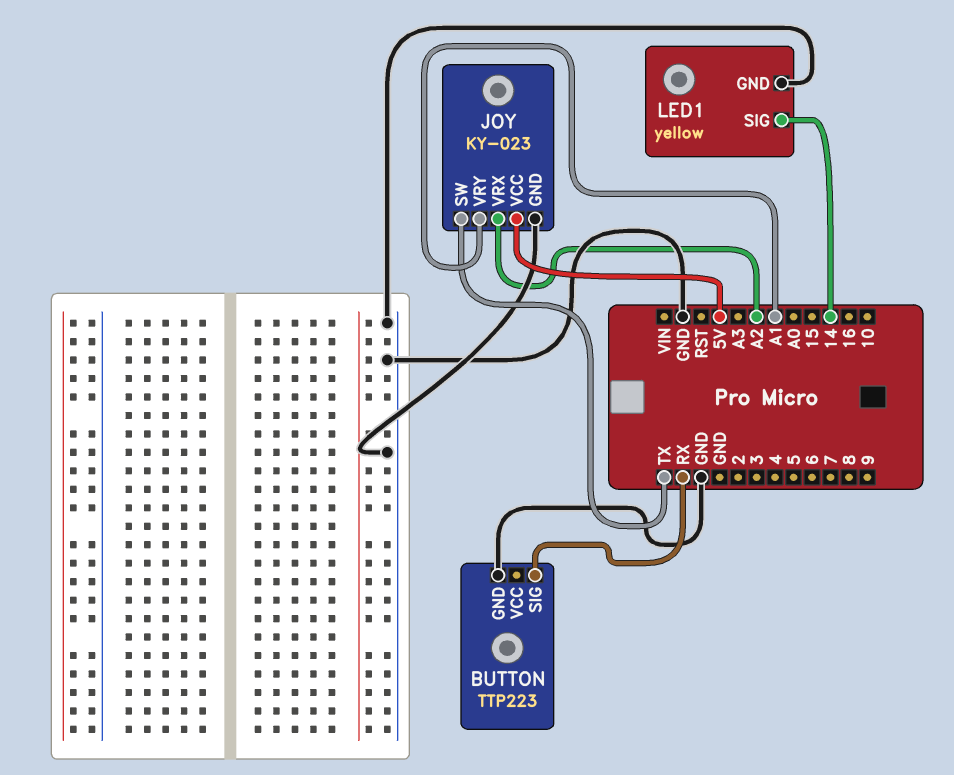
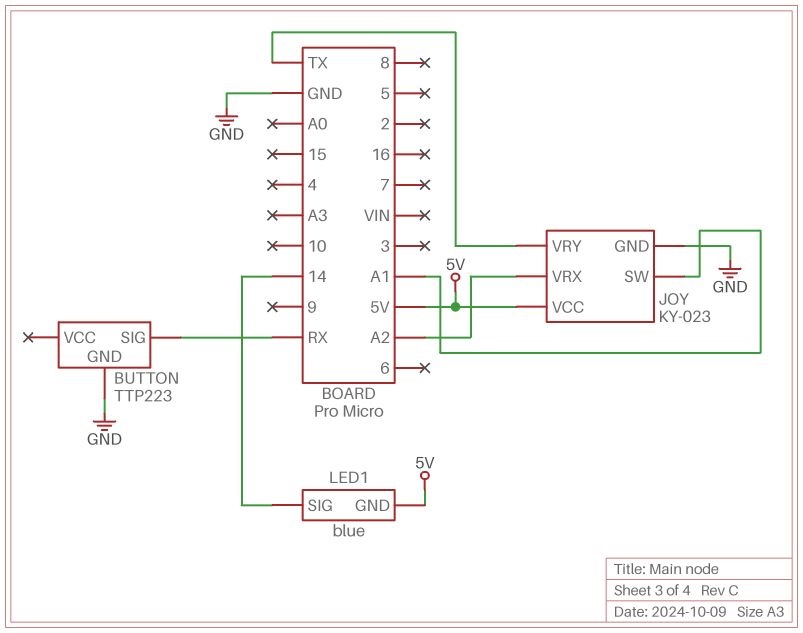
JOY pin SW: TX -> A1
JOY pin VRY: A1 -> TX
LED1: yellow -> blue
LED1 pin GND: GND -> 5V

